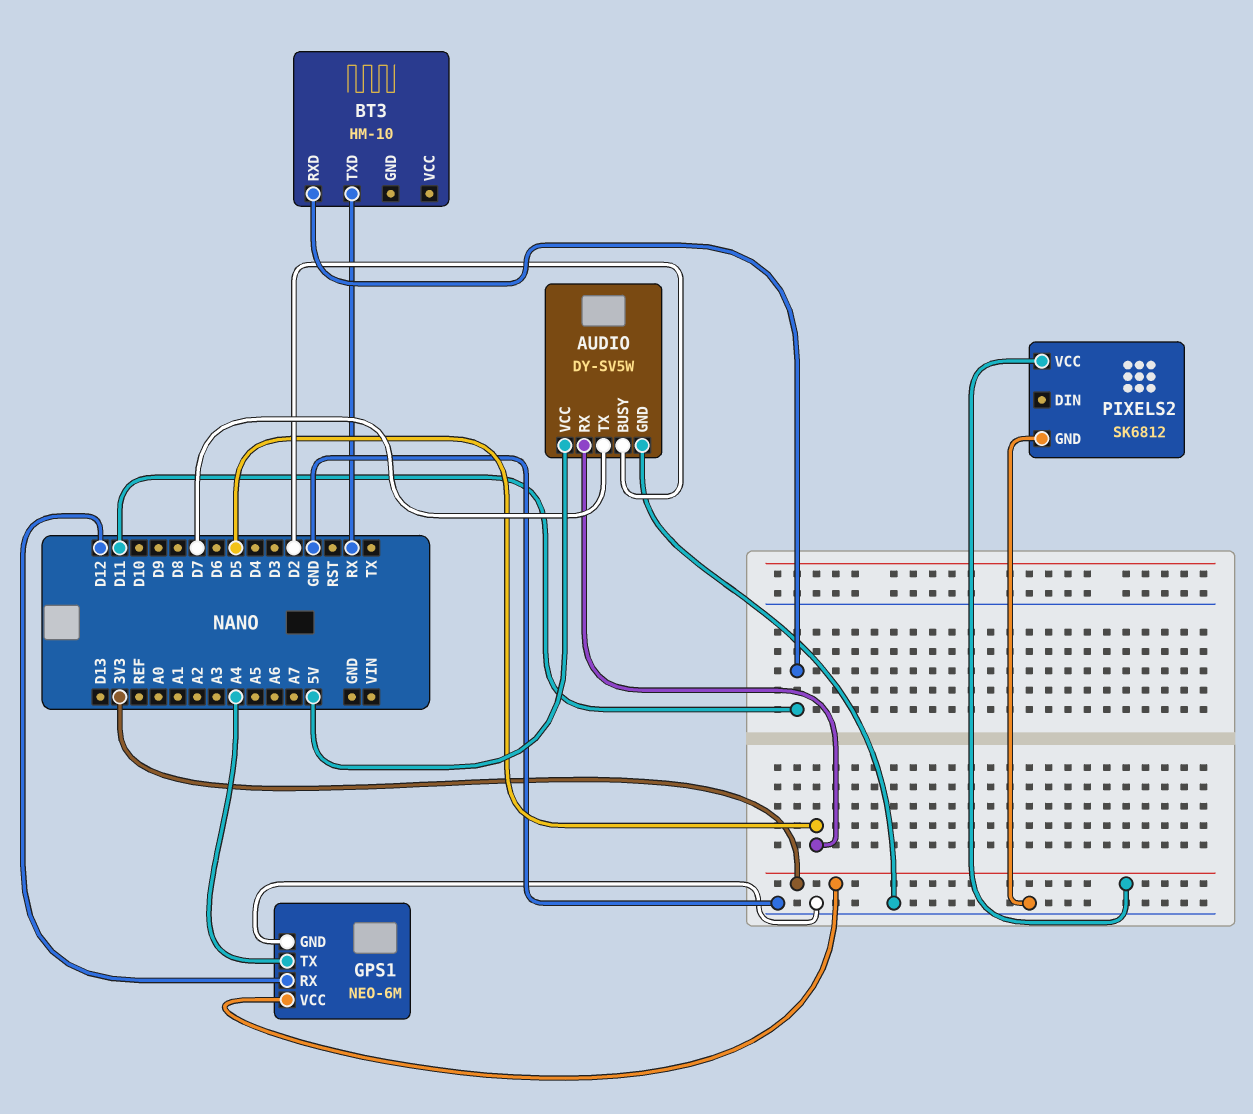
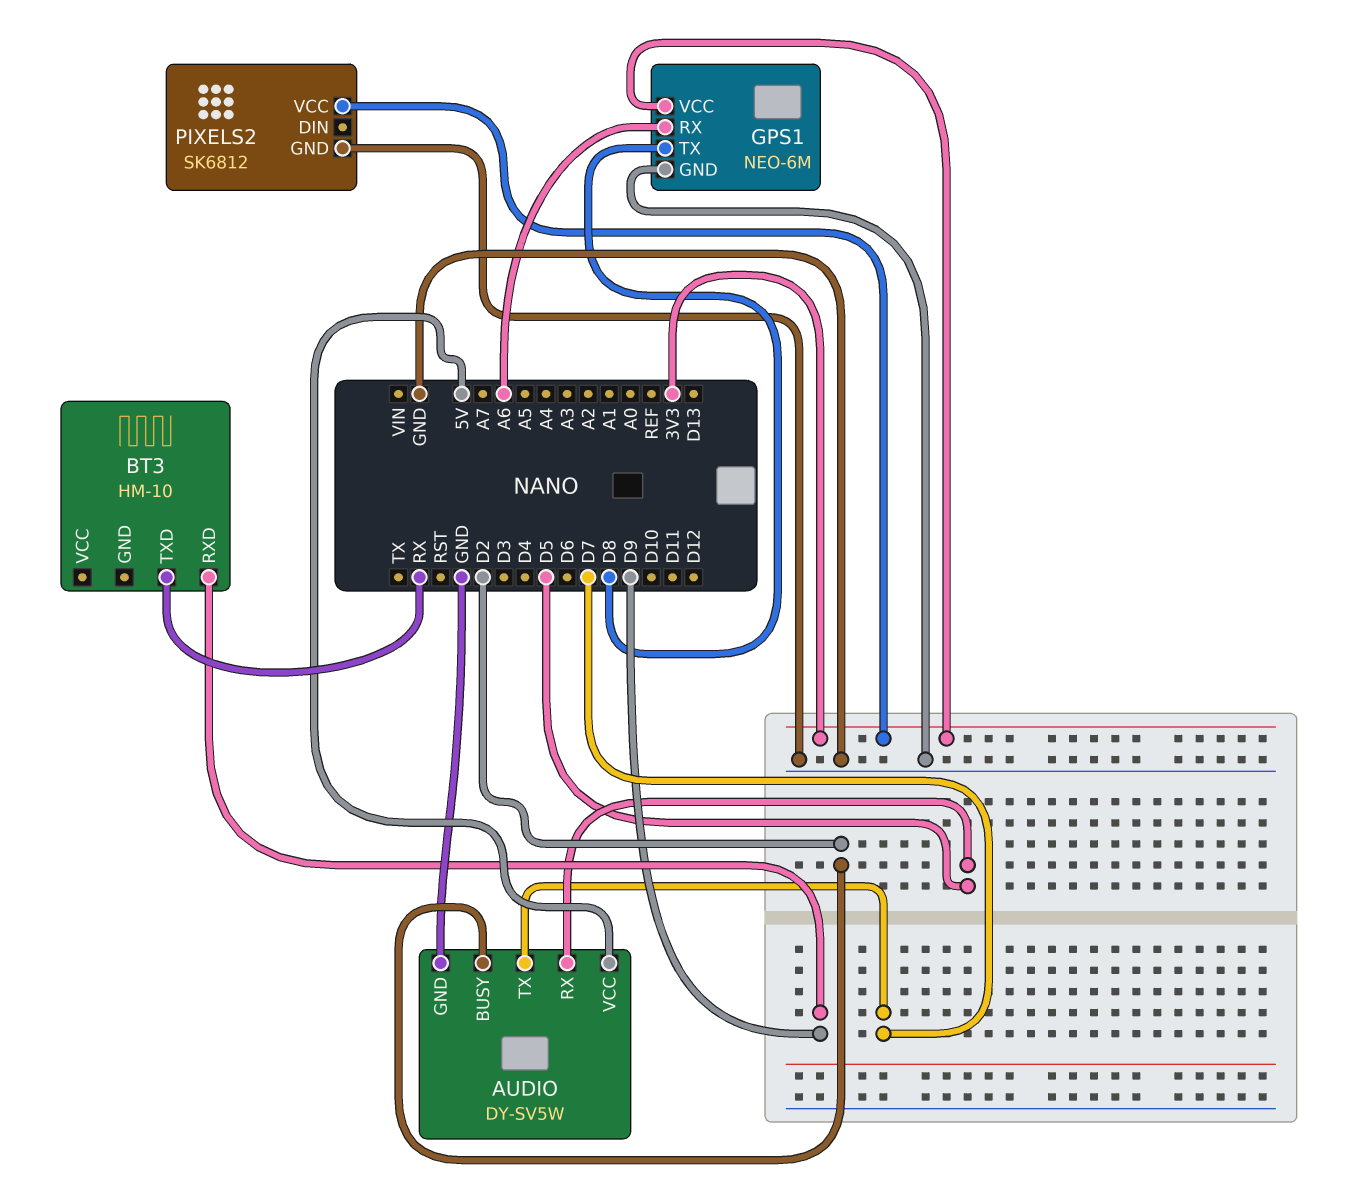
BT3 pin RXD: D11 -> D9
GPS1 pin RX: D12 -> A6
GPS1 pin TX: A4 -> D8

